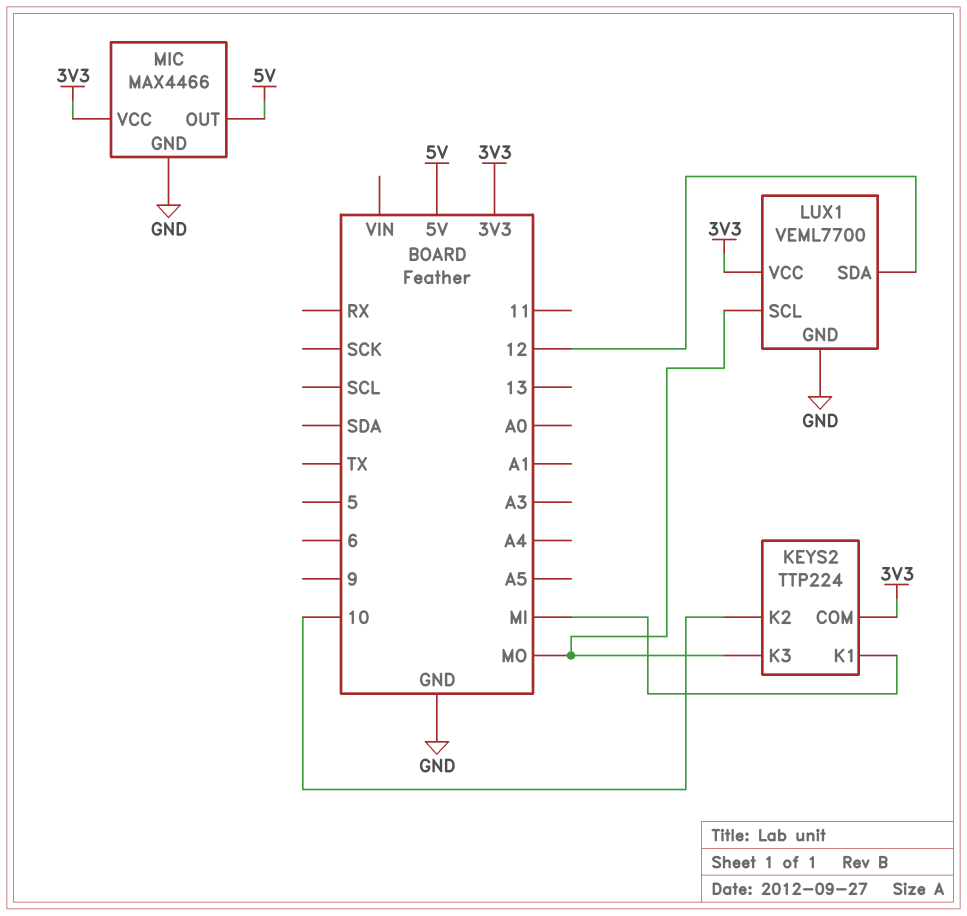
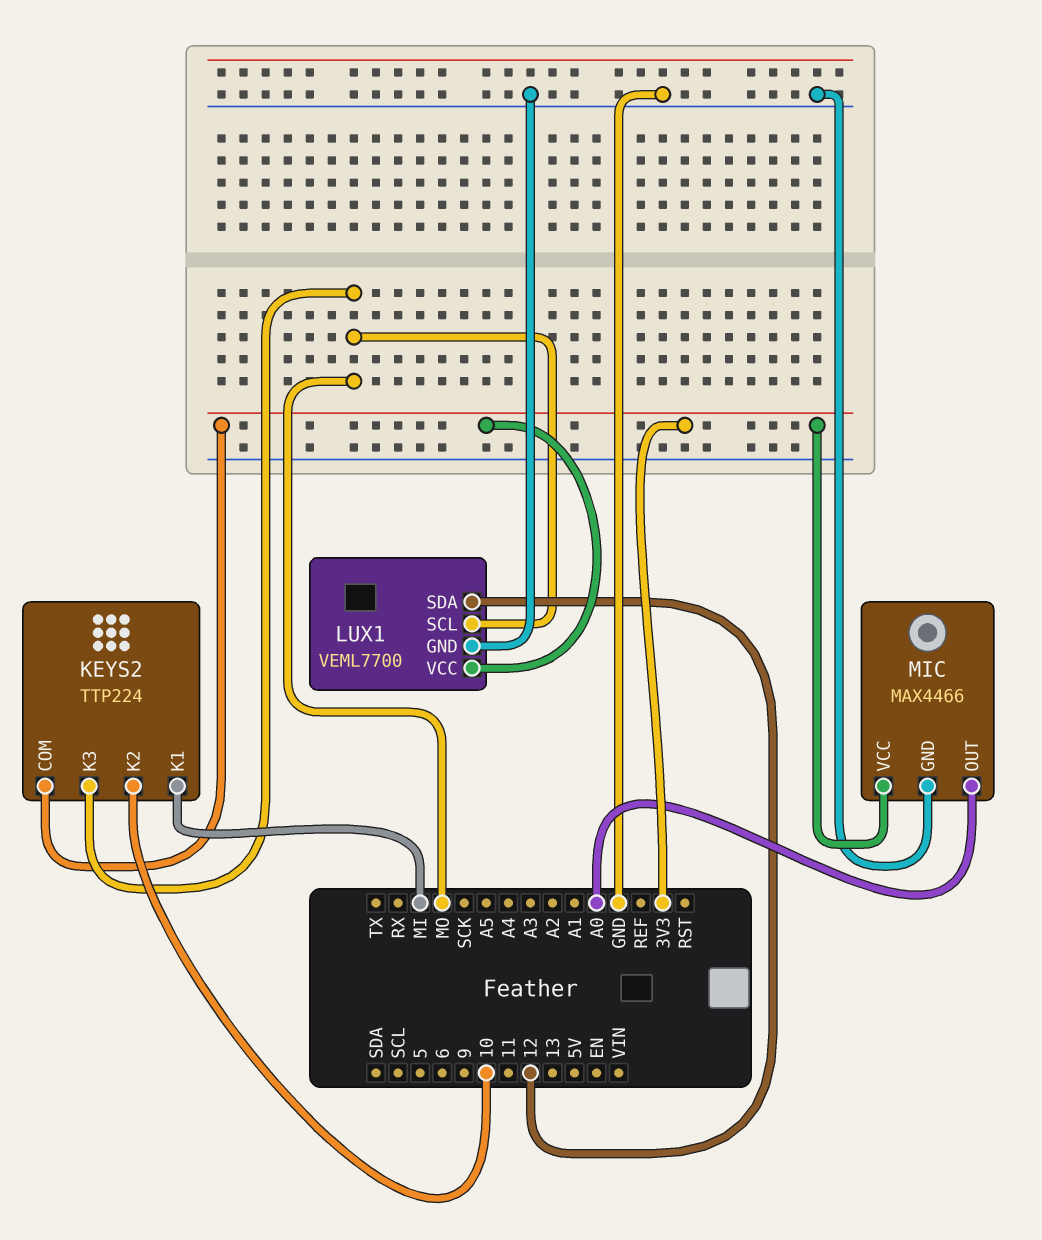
MIC pin OUT: 5V -> A0

